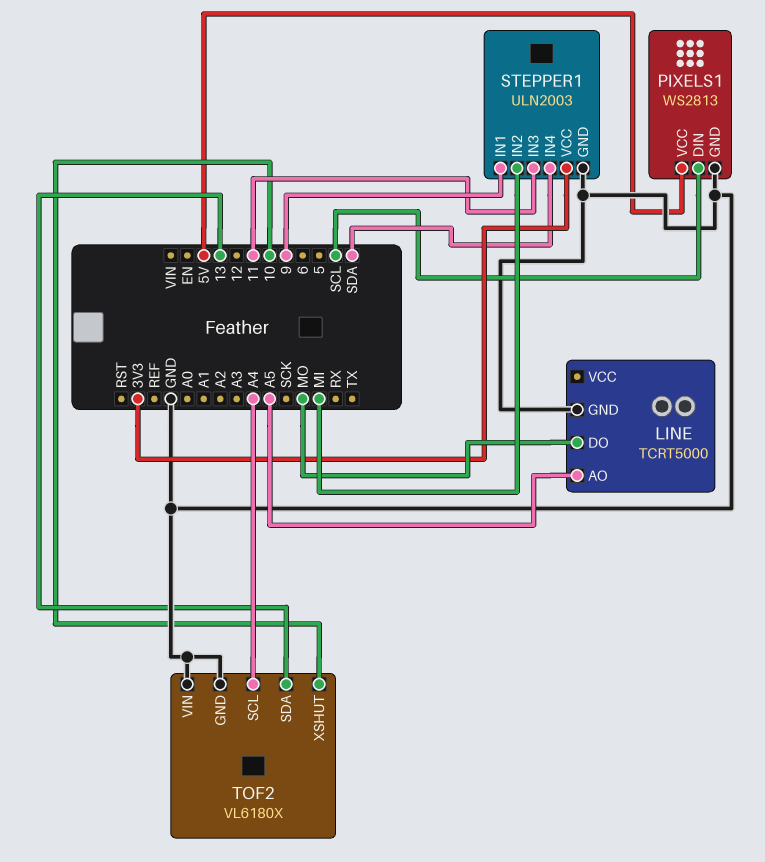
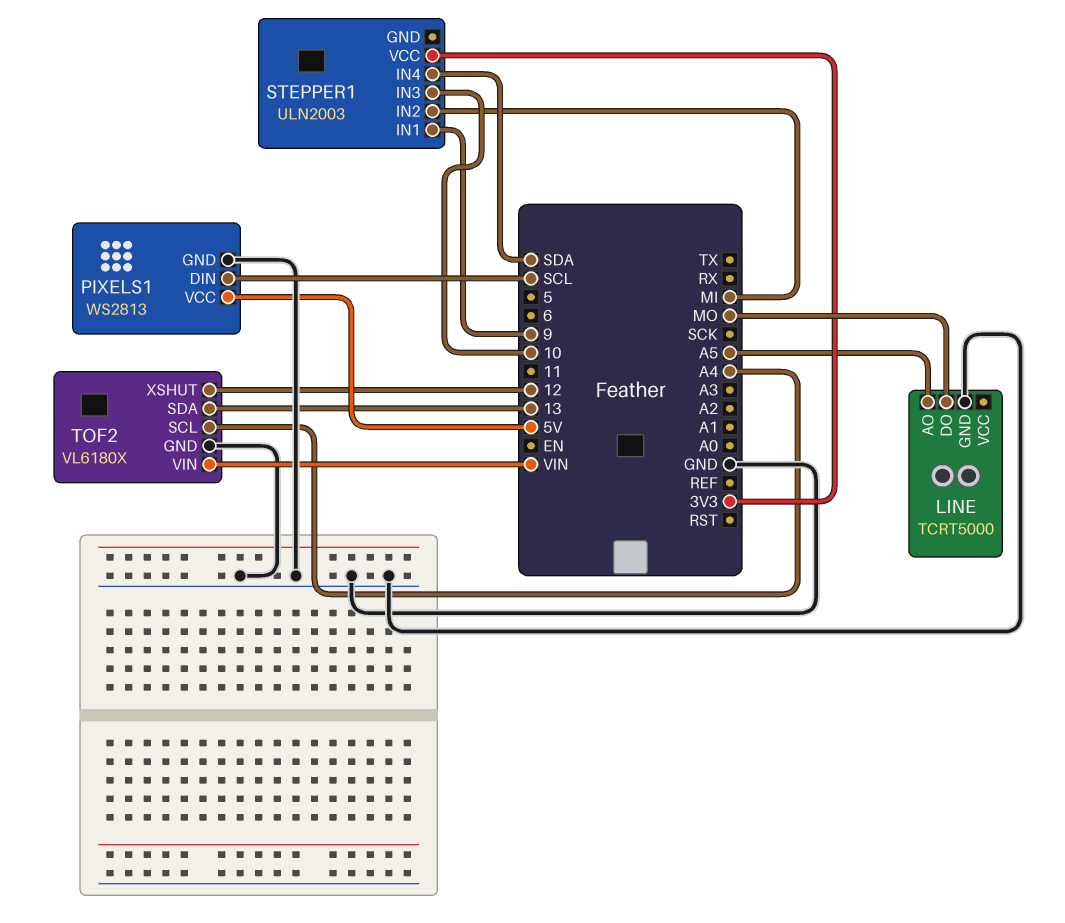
STEPPER1 pin GND: GND -> none
STEPPER1 pin IN3: 11 -> 10
TOF2 pin VIN: GND -> VIN
TOF2 pin XSHUT: 10 -> 12

